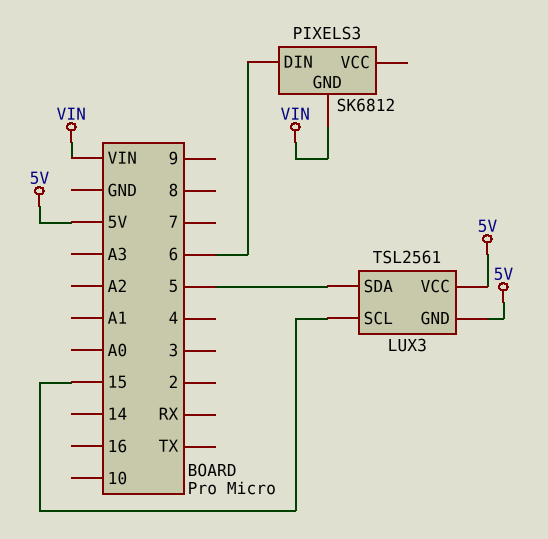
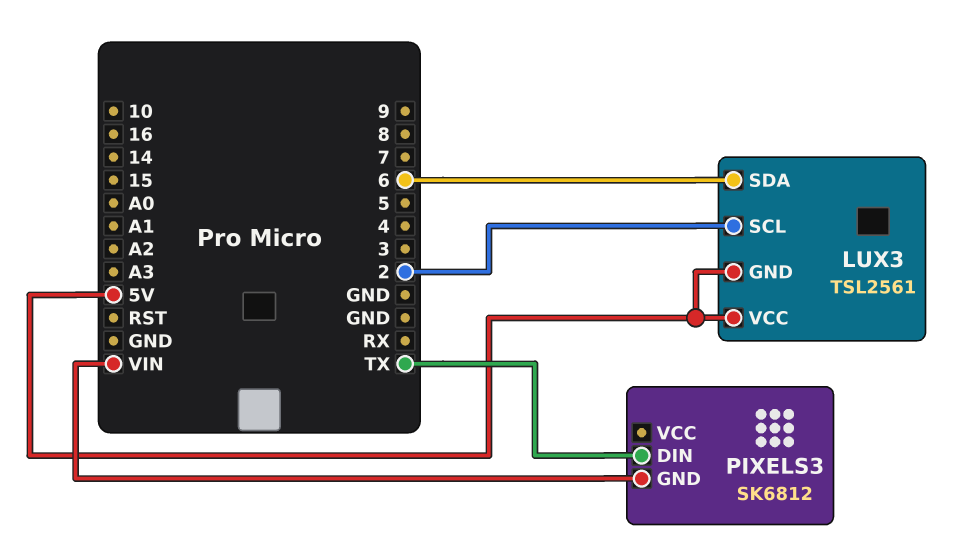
LUX3 pin SCL: 15 -> 2
LUX3 pin SDA: 5 -> 6
PIXELS3 pin DIN: 6 -> TX

